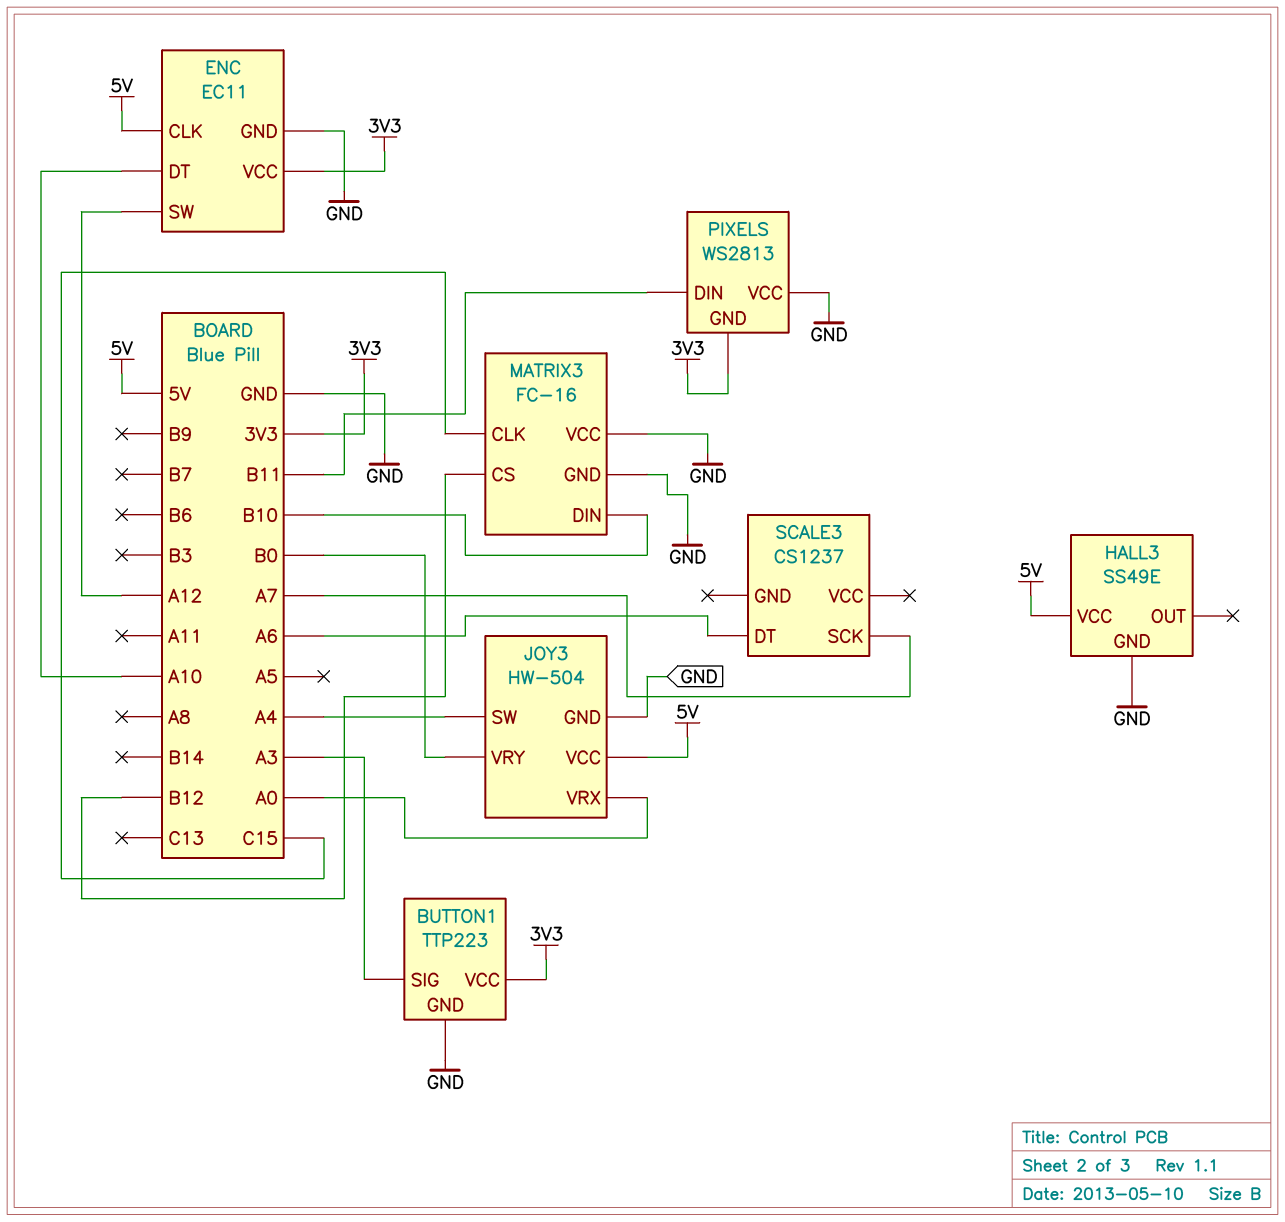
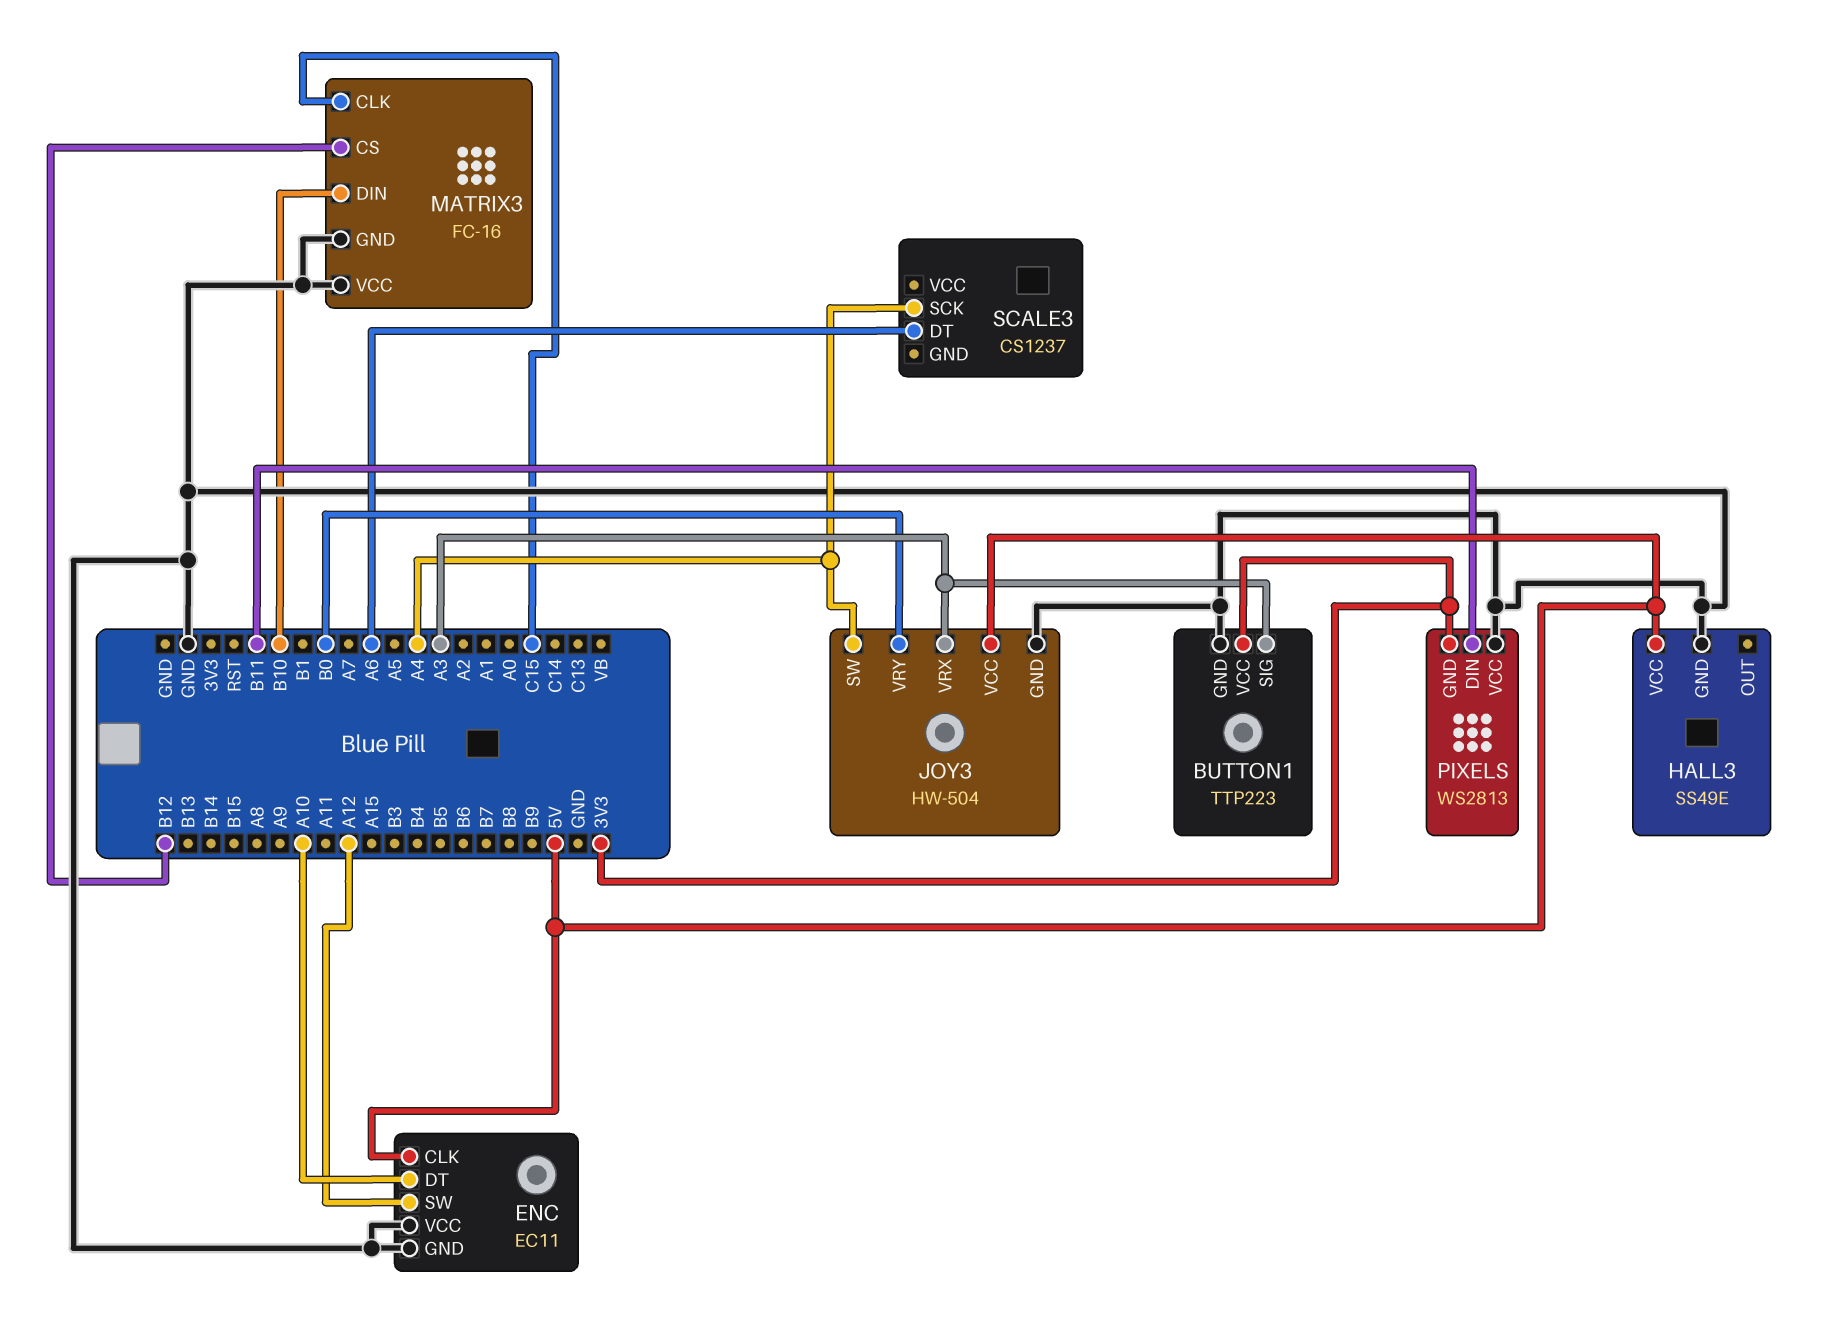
ENC pin VCC: 3V3 -> GND
JOY3 pin VRX: A0 -> A3
SCALE3 pin SCK: A7 -> A4

